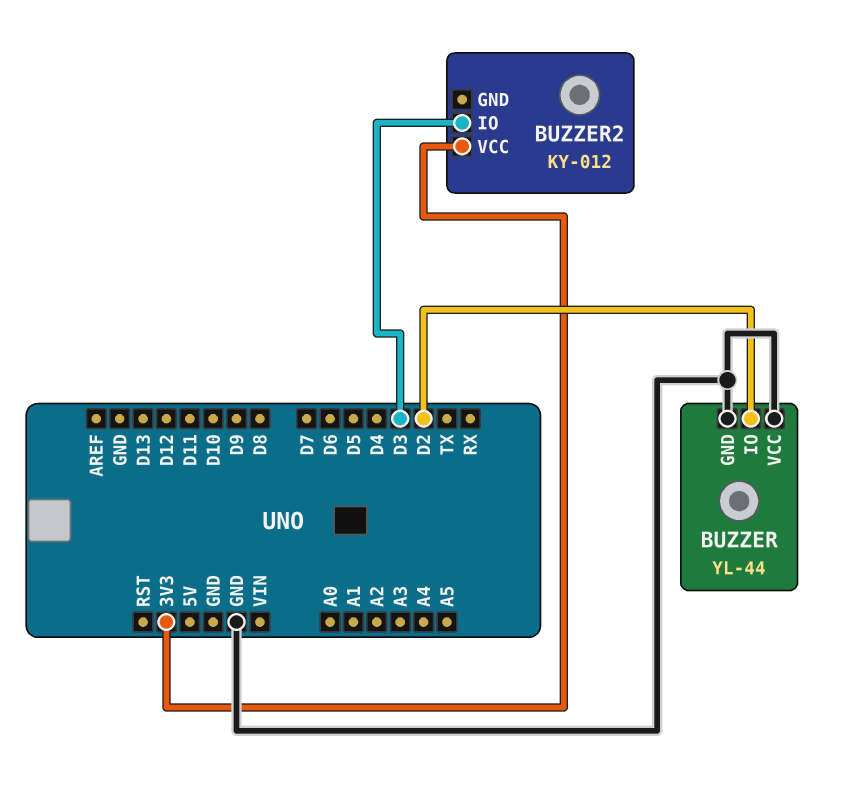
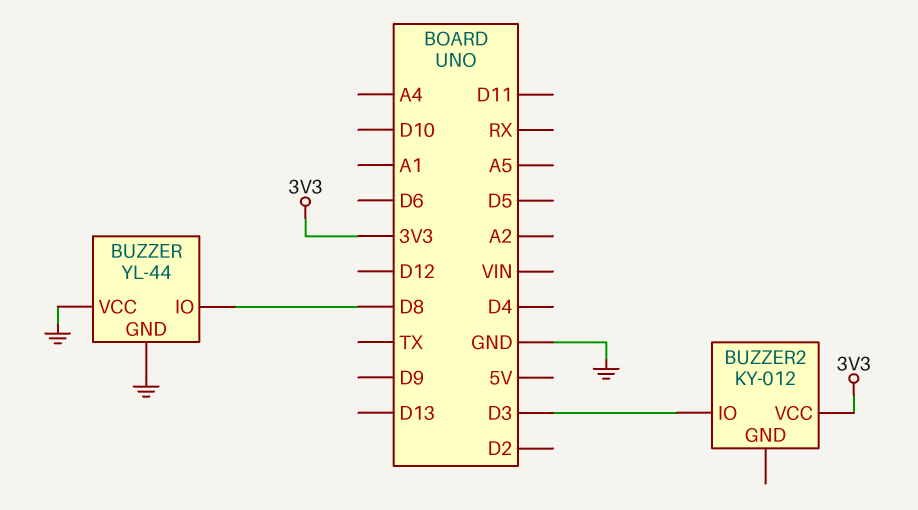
BUZZER pin IO: D2 -> D8

